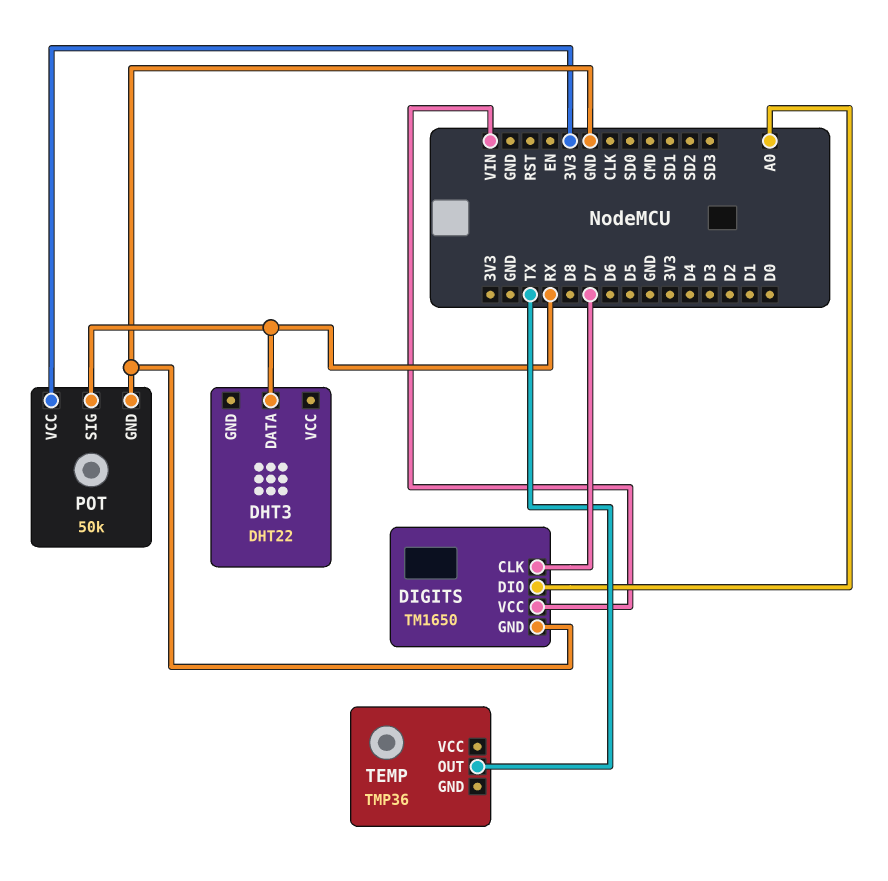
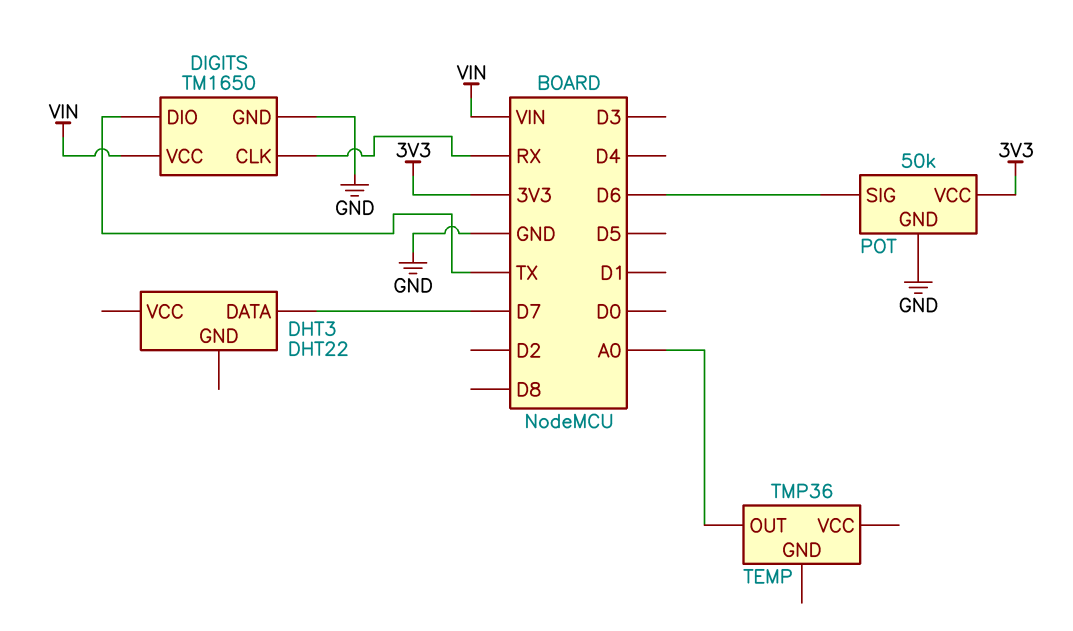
DHT3 pin DATA: RX -> D7
DIGITS pin CLK: D7 -> RX
DIGITS pin DIO: A0 -> TX
POT pin SIG: RX -> D6
TEMP pin OUT: TX -> A0

